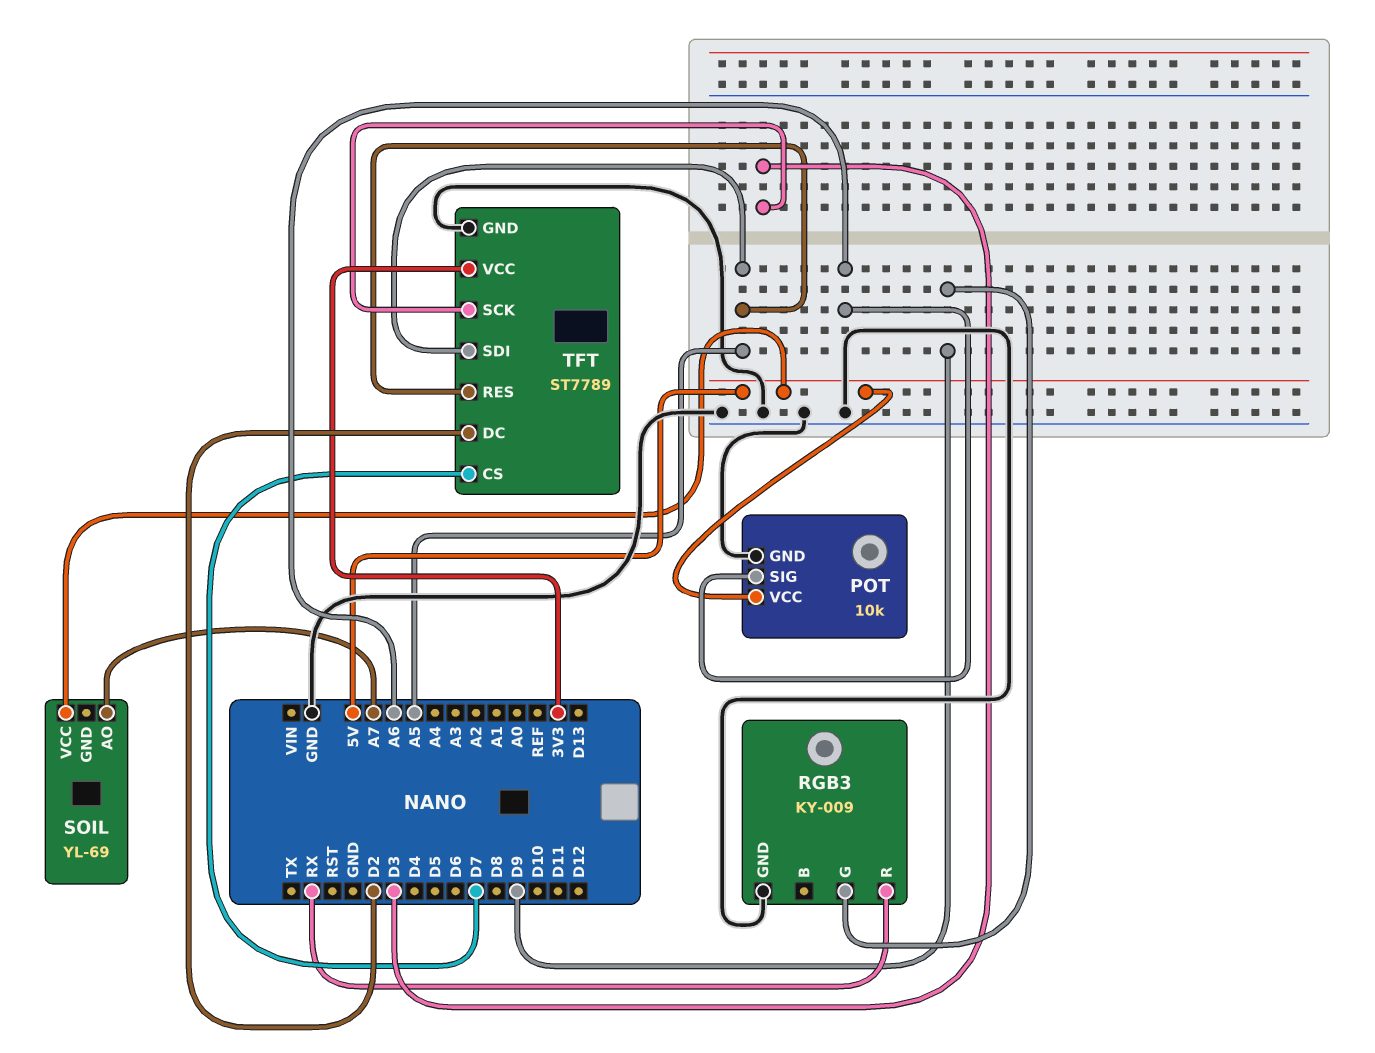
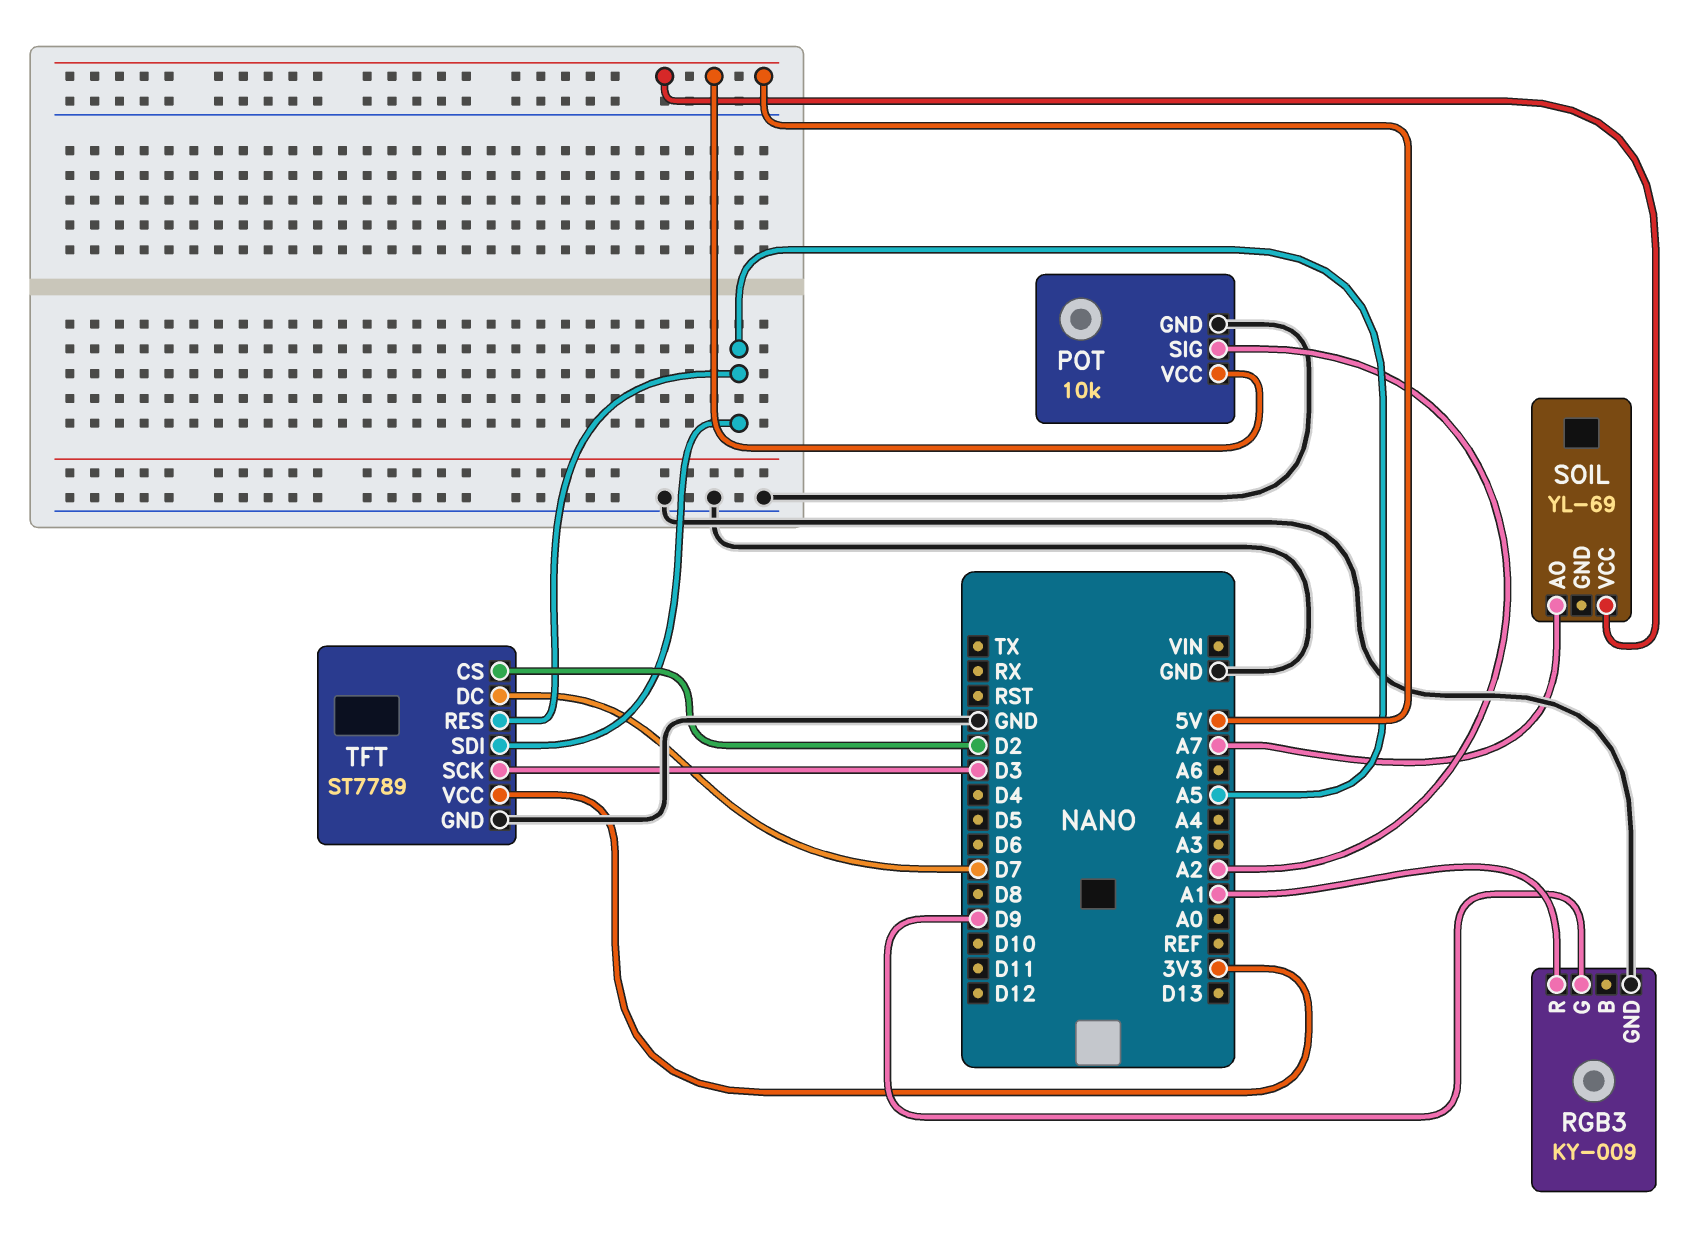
POT pin SIG: A6 -> A2
RGB3 pin R: RX -> A1
TFT pin CS: D7 -> D2
TFT pin DC: D2 -> D7

